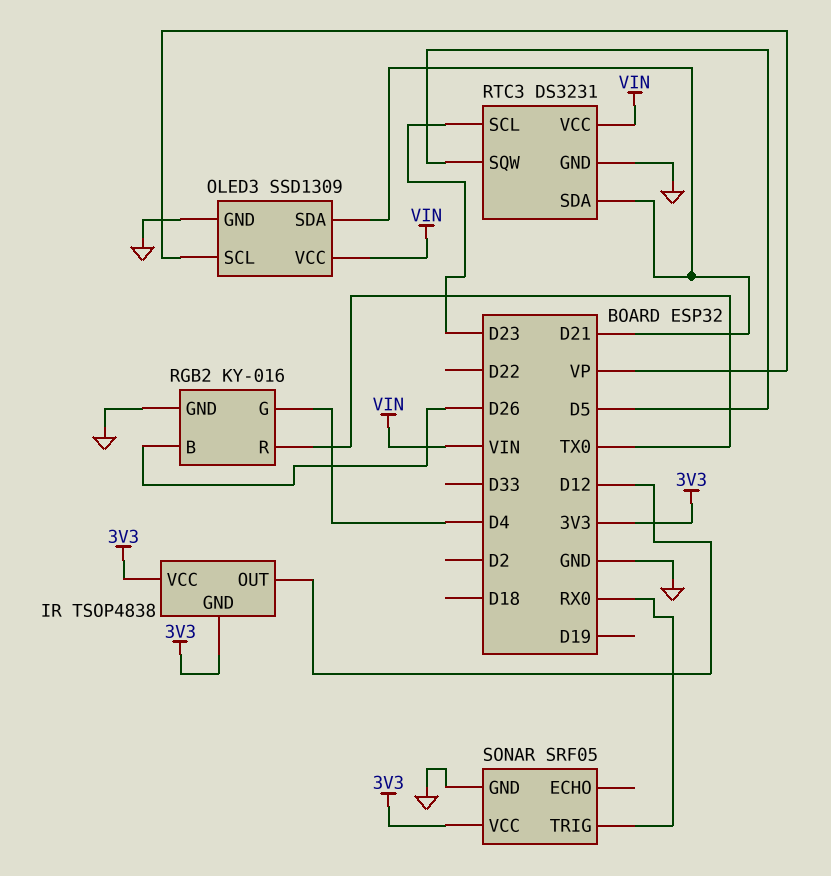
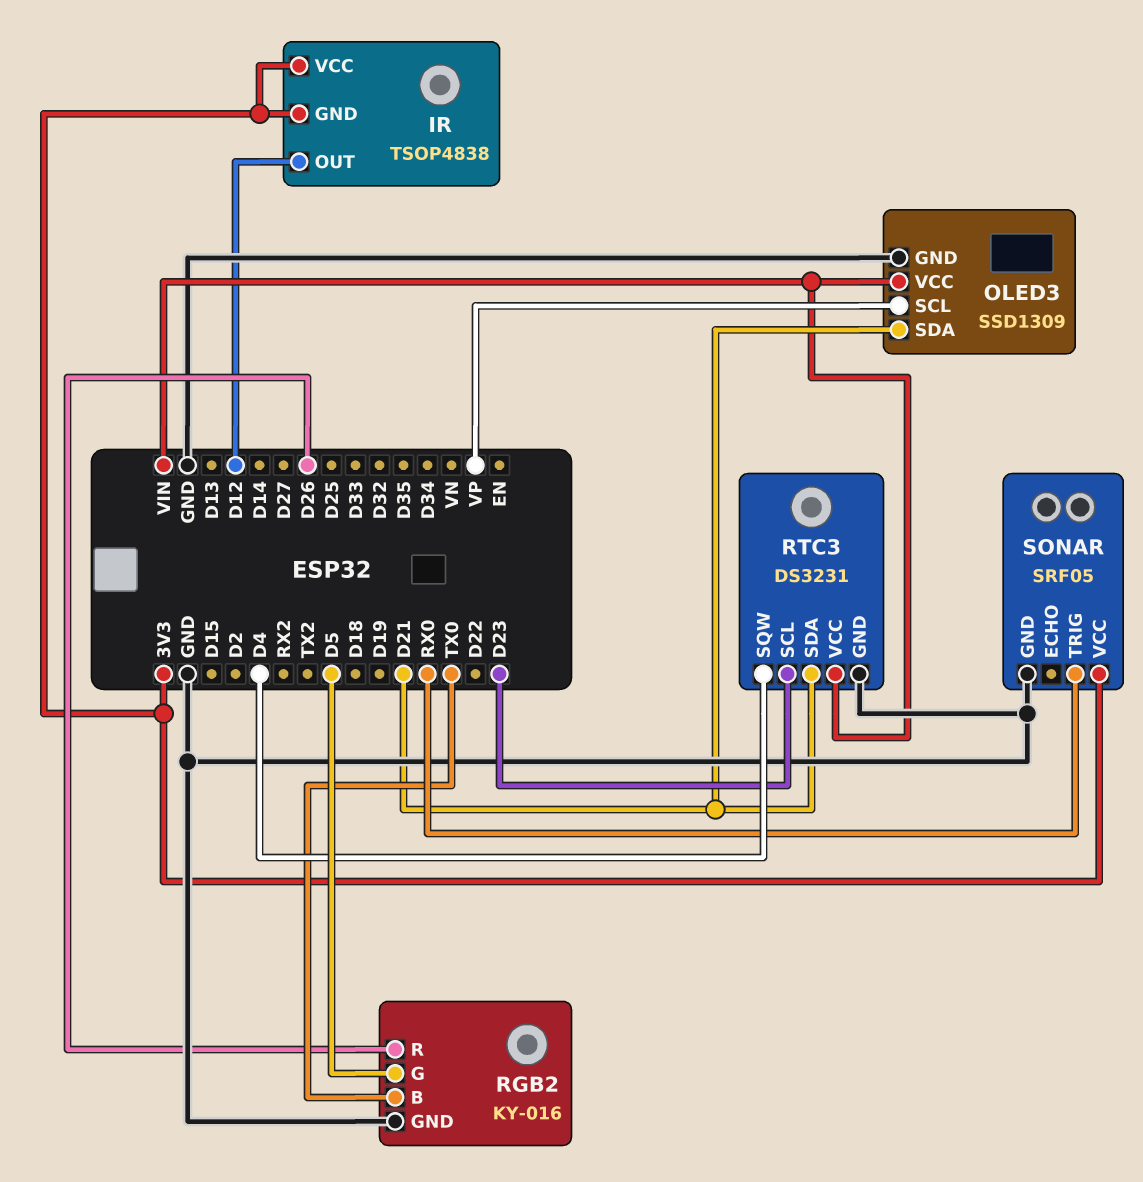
RGB2 pin B: D26 -> TX0
RGB2 pin G: D4 -> D5
RGB2 pin R: TX0 -> D26
RTC3 pin SQW: D5 -> D4

